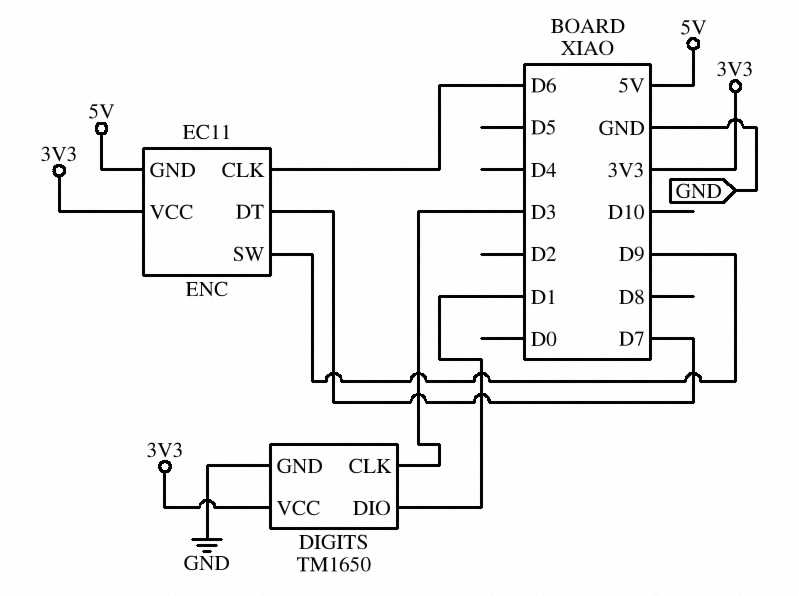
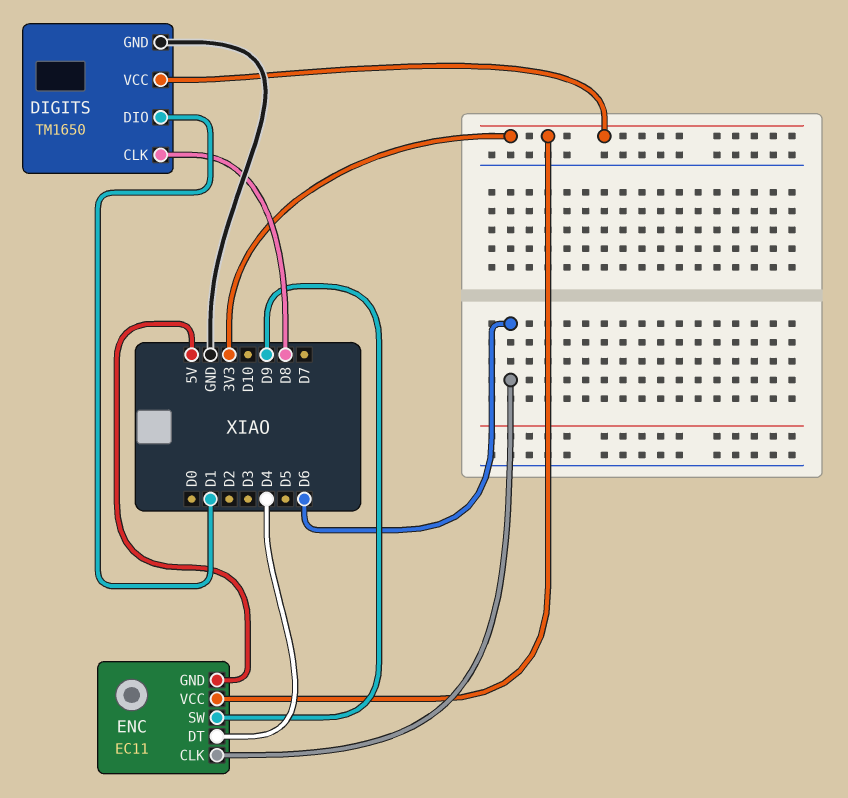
DIGITS pin CLK: D3 -> D8
ENC pin DT: D7 -> D4

